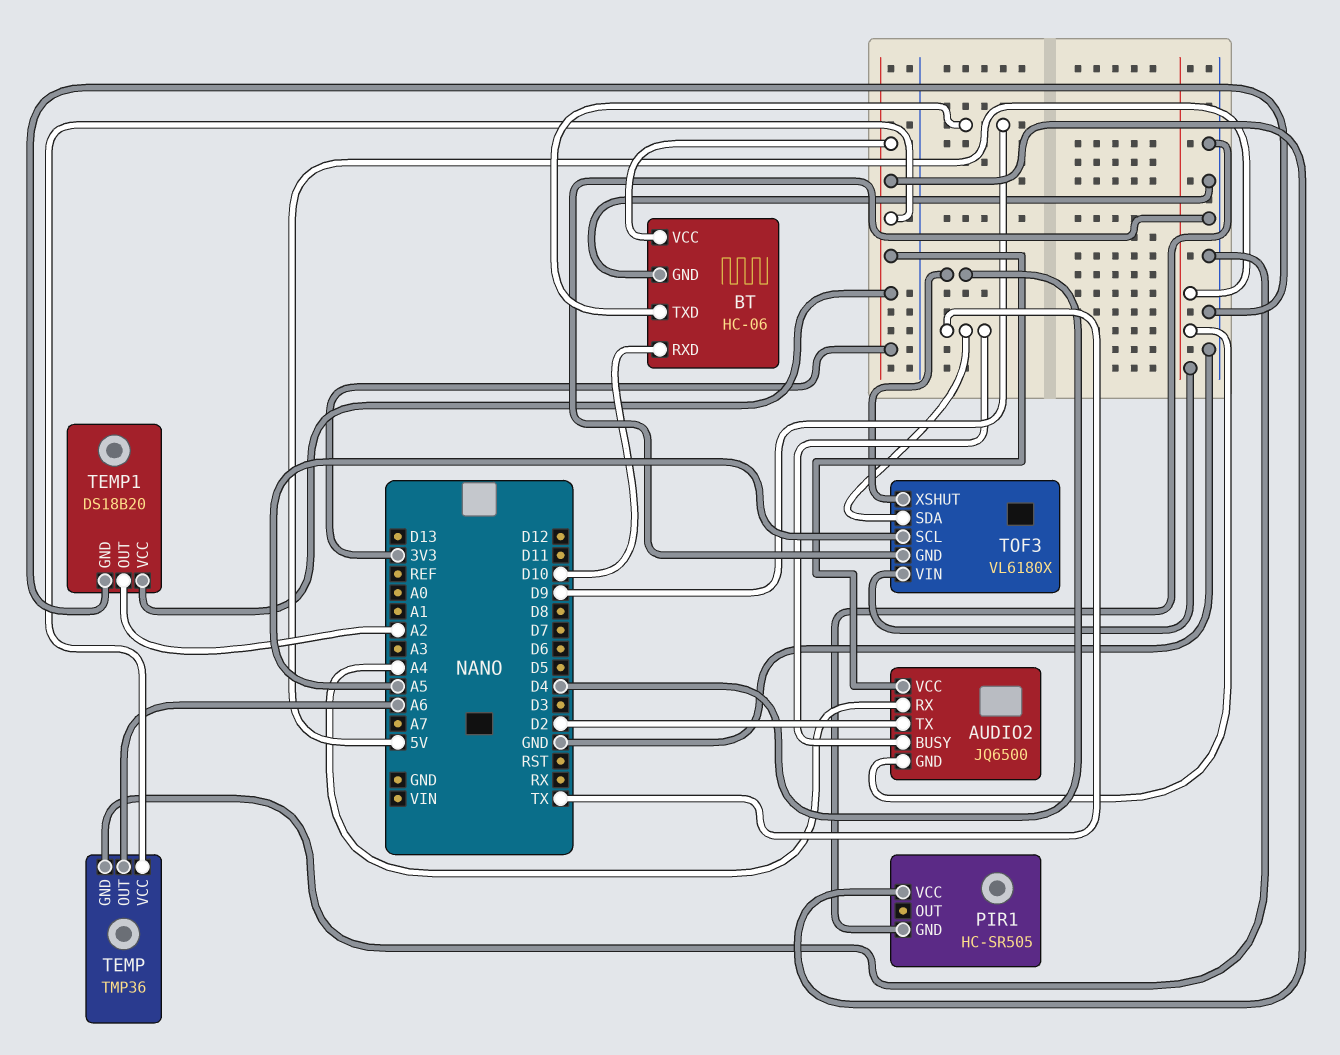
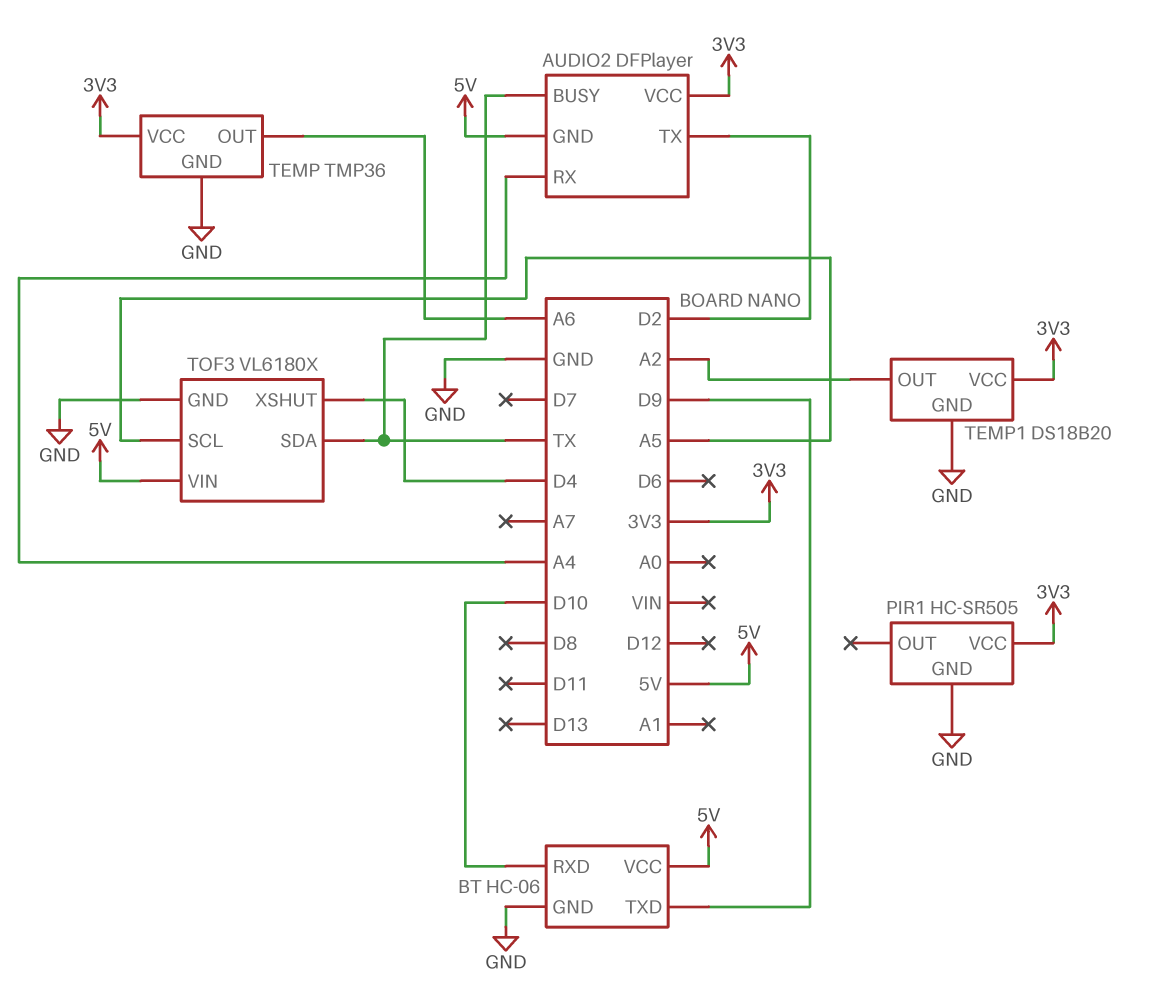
AUDIO2: JQ6500 -> DFPlayer
BT pin VCC: 3V3 -> 5V

